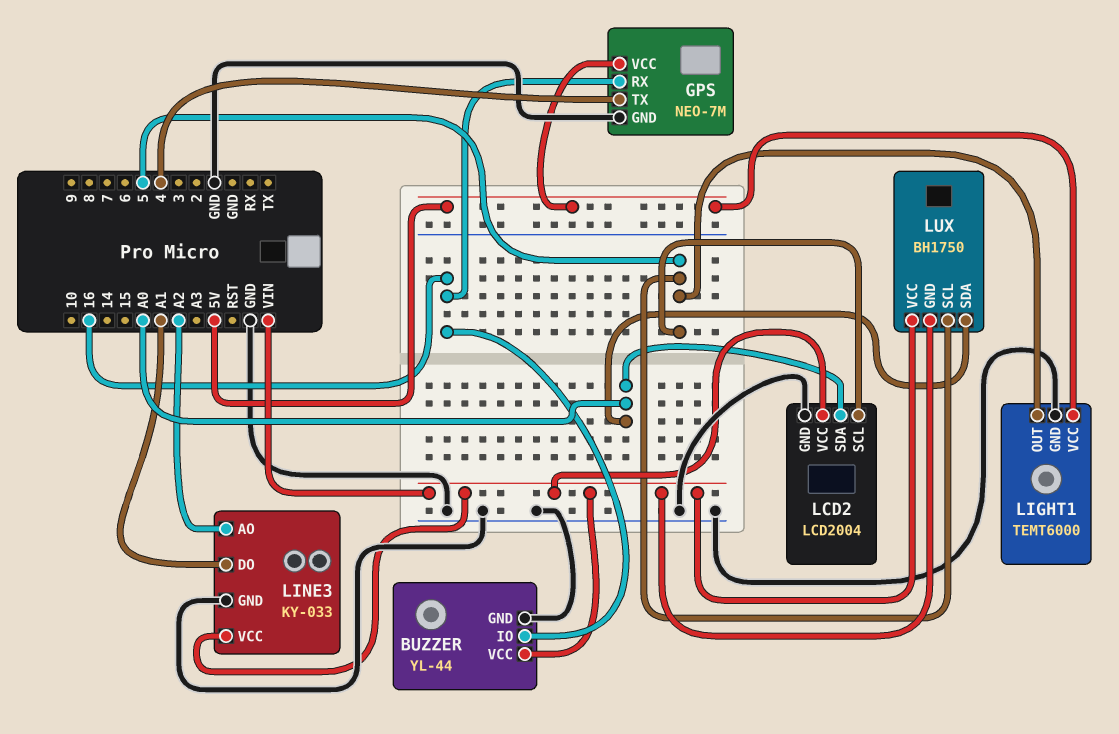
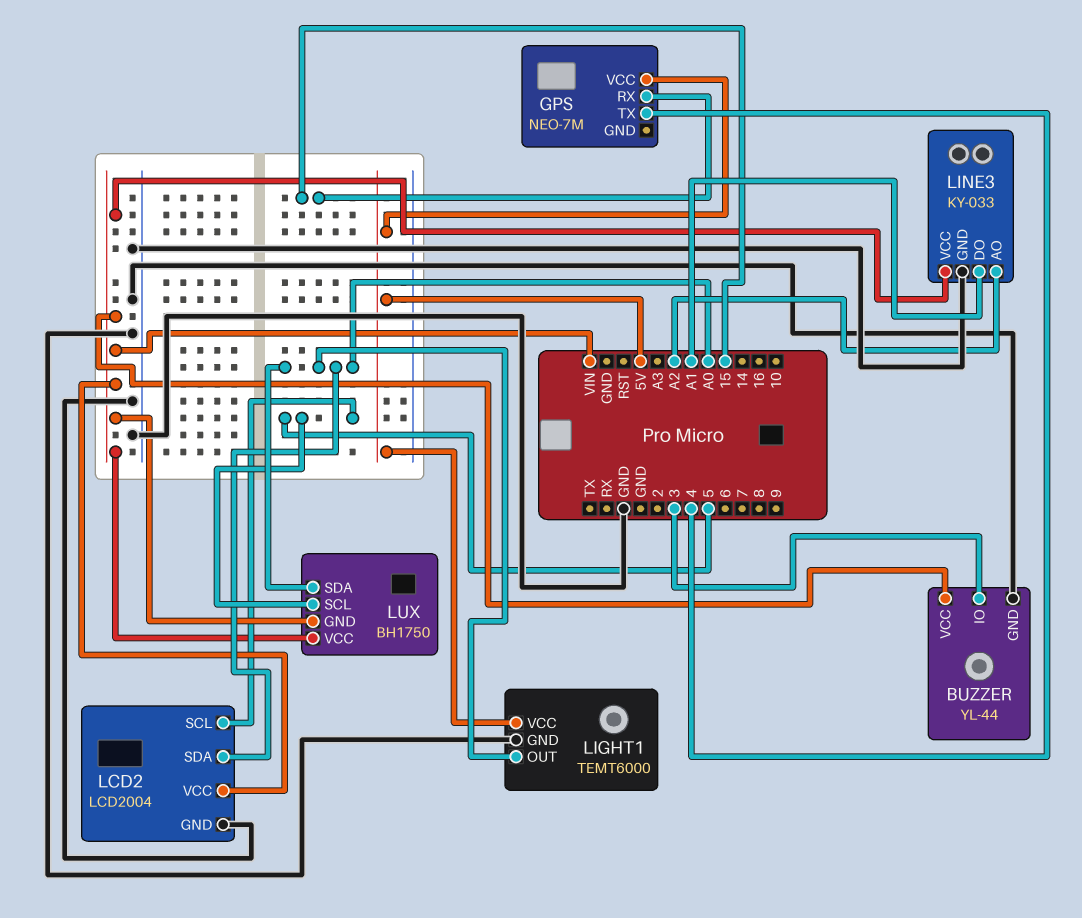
BUZZER pin IO: 16 -> 3
GPS pin GND: GND -> none
GPS pin RX: 16 -> 15
LIGHT1 pin OUT: 5 -> A0

